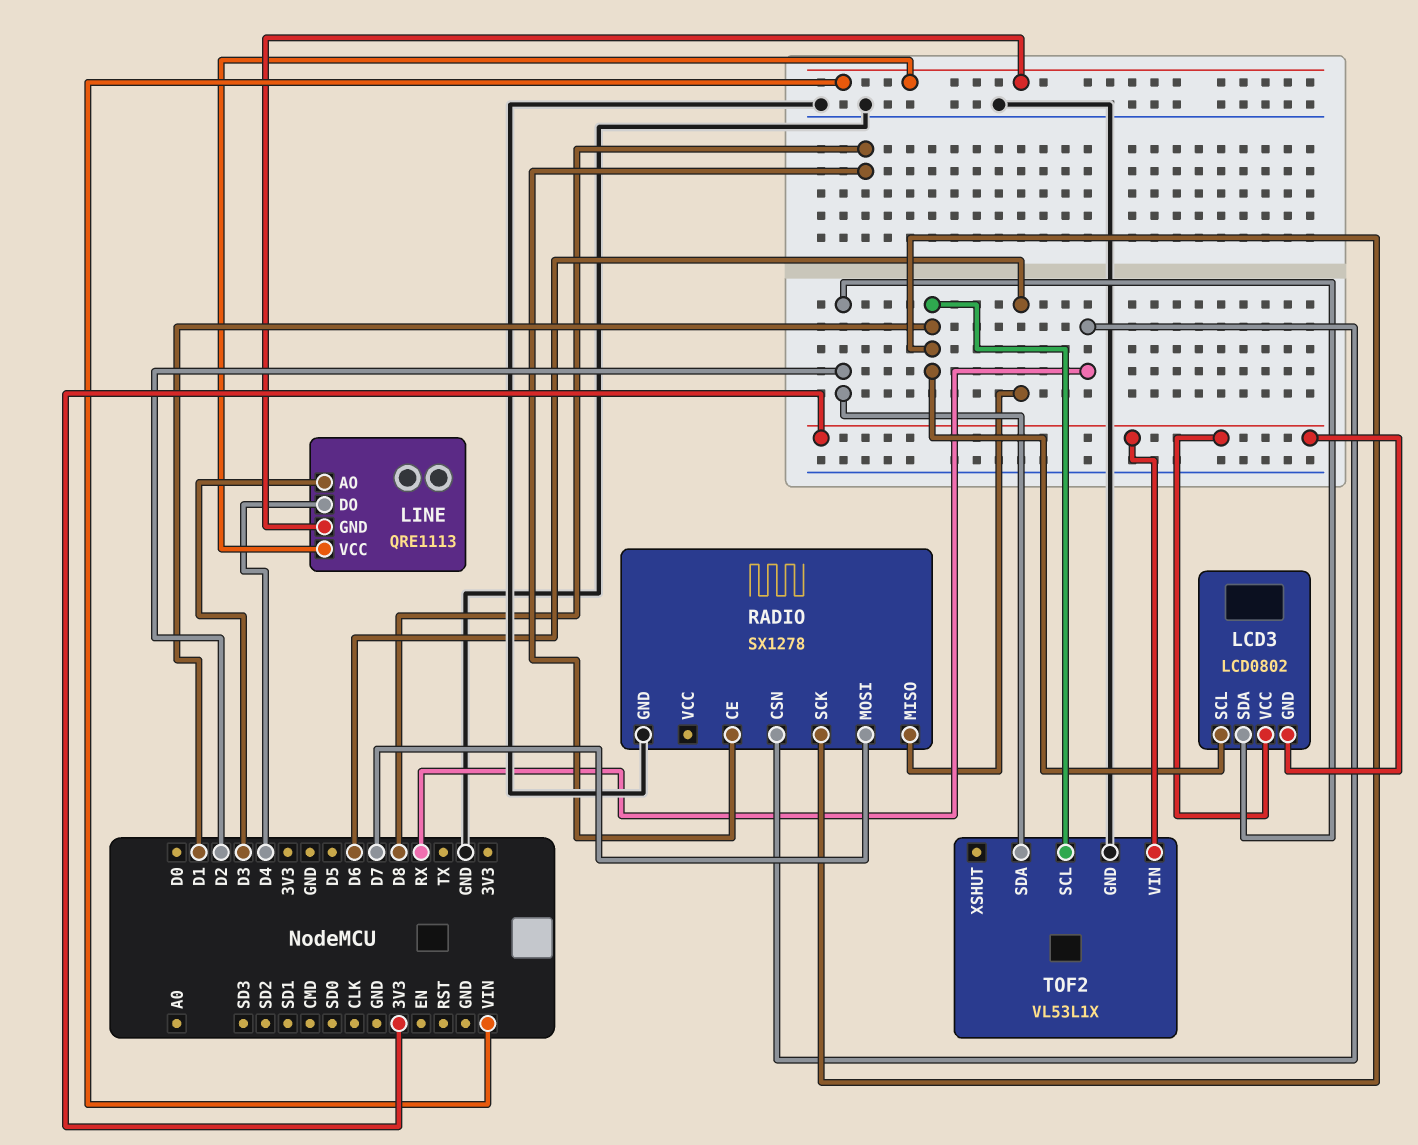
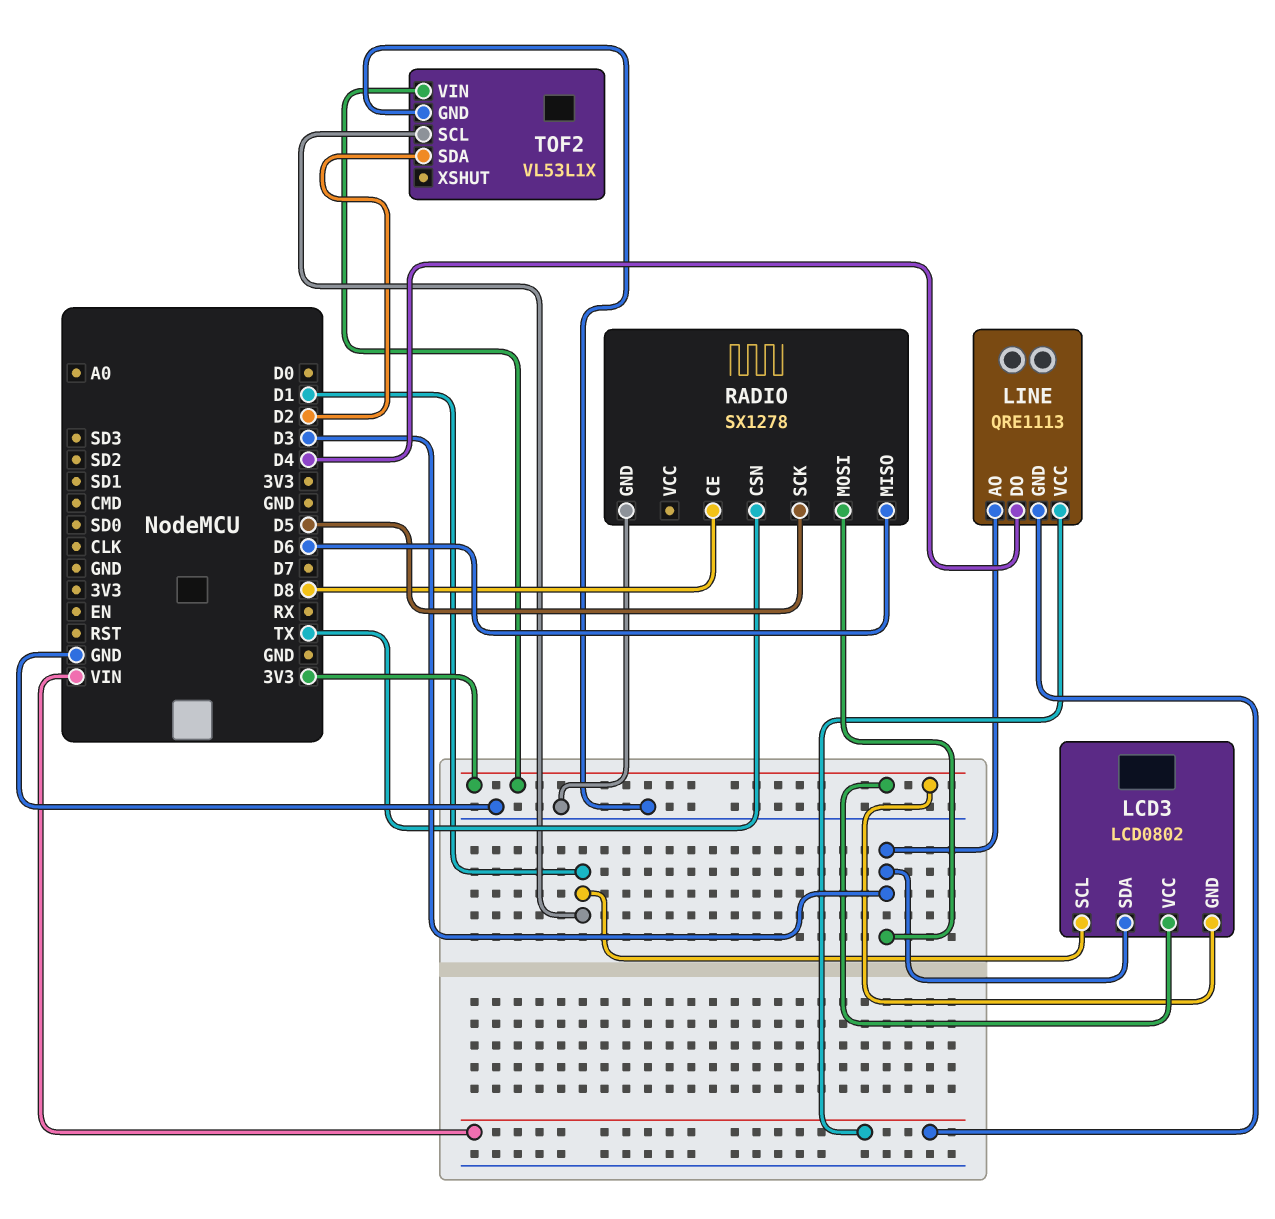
LCD3 pin SDA: D2 -> D3
RADIO pin CSN: RX -> TX
RADIO pin MOSI: D7 -> D3
RADIO pin SCK: D1 -> D5

